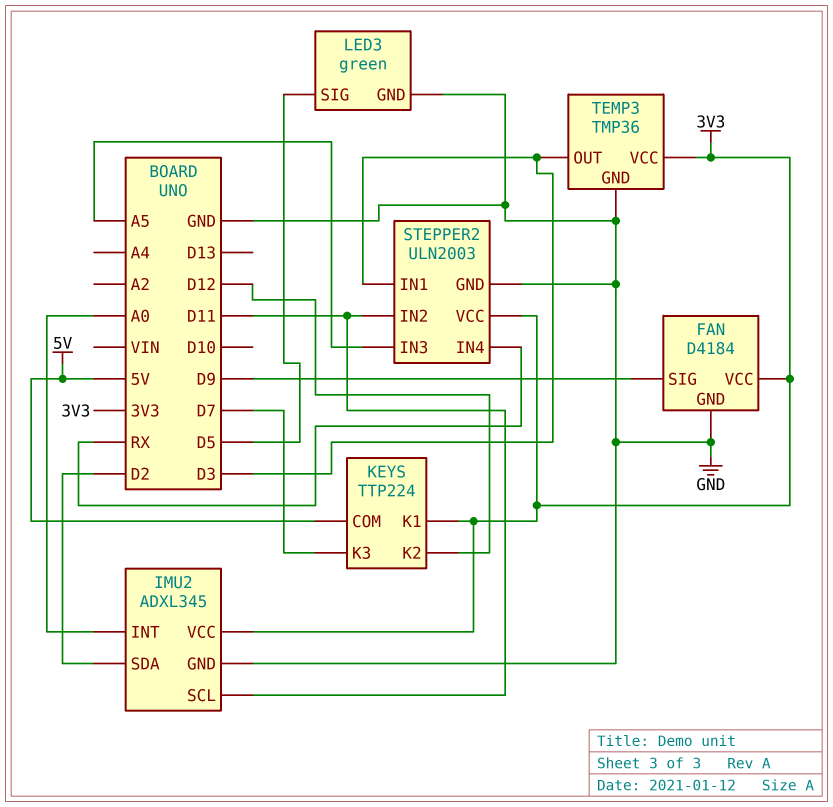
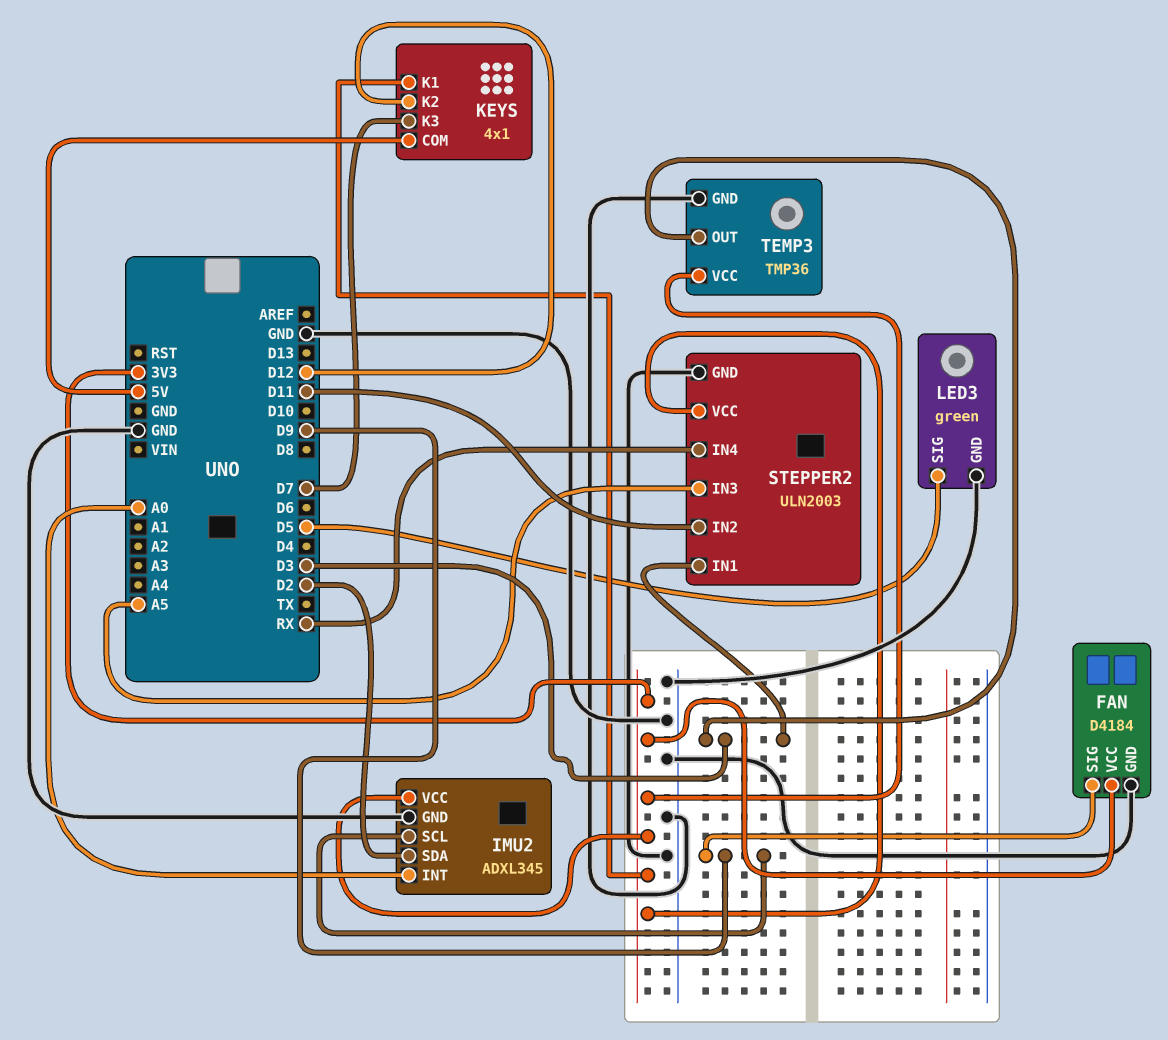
IMU2 pin SCL: D11 -> D9
KEYS: TTP224 -> 4x1

